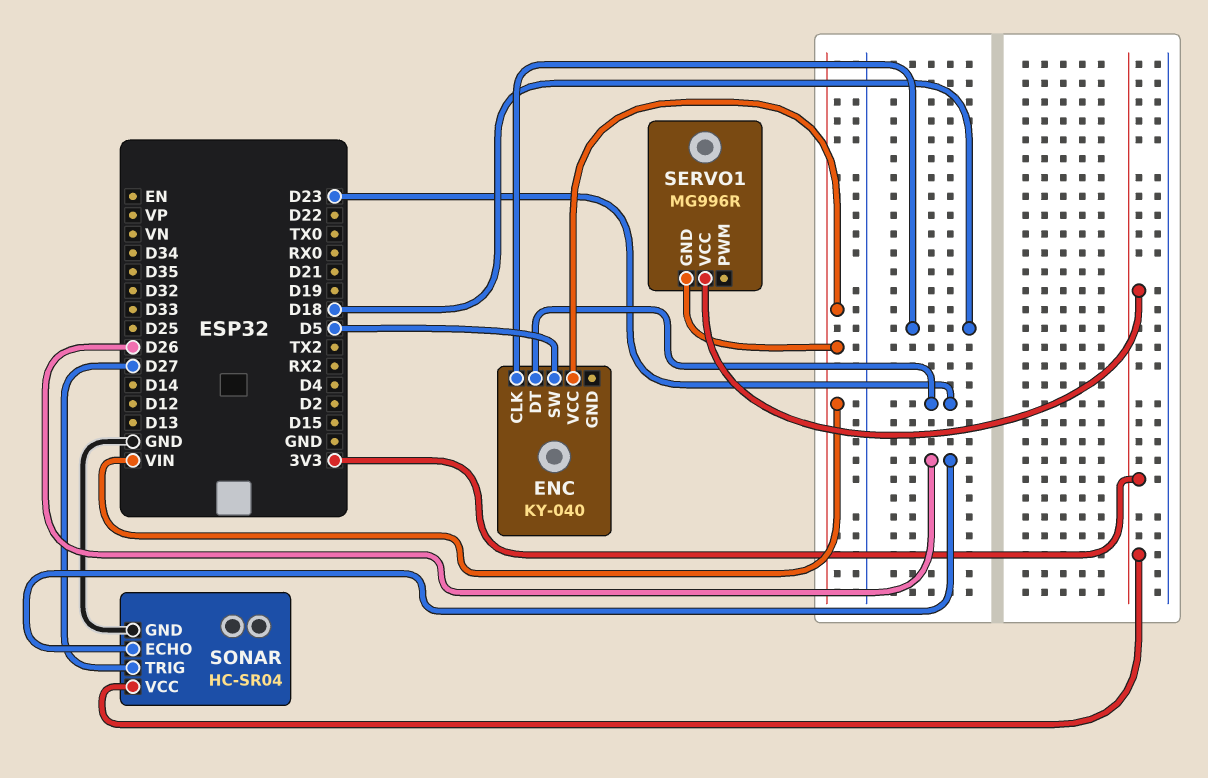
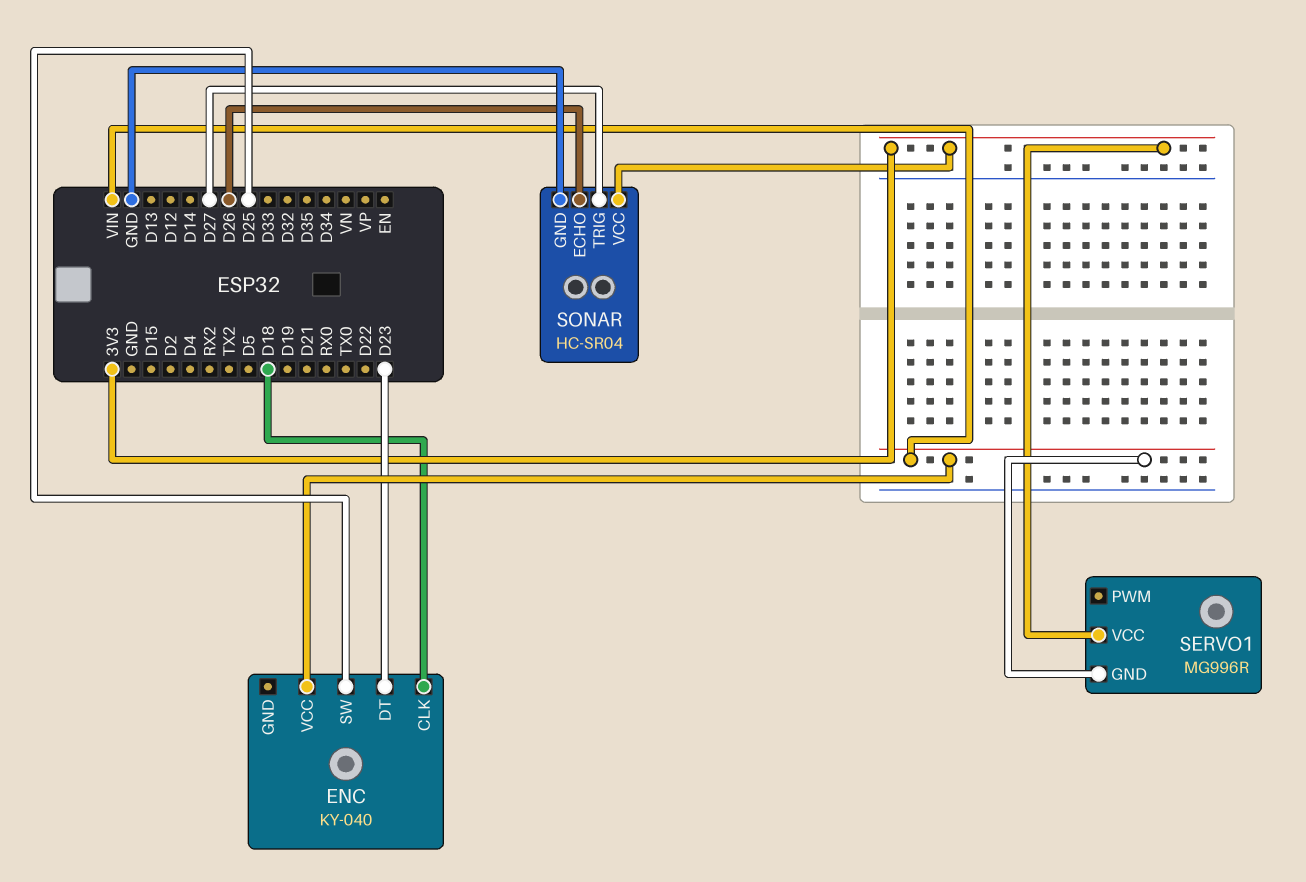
ENC pin SW: D5 -> D25

